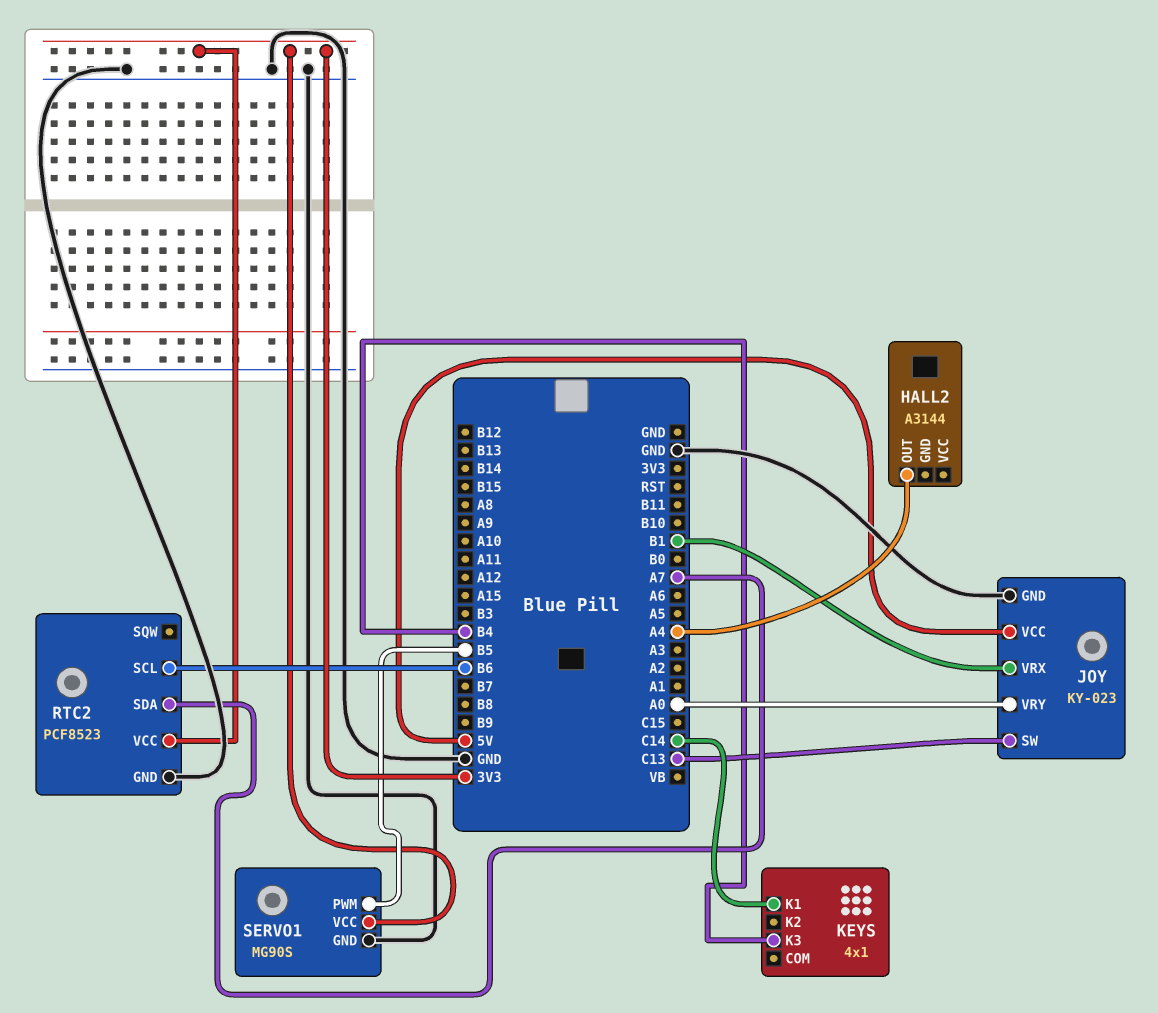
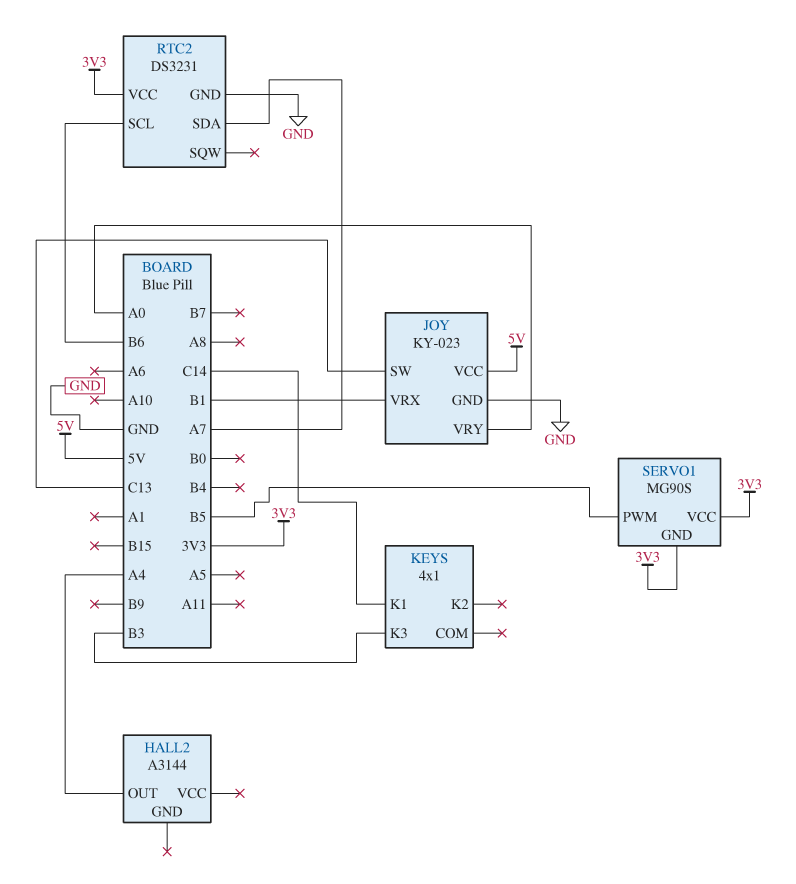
KEYS pin K3: B4 -> B3
RTC2: PCF8523 -> DS3231
SERVO1 pin GND: GND -> 3V3

